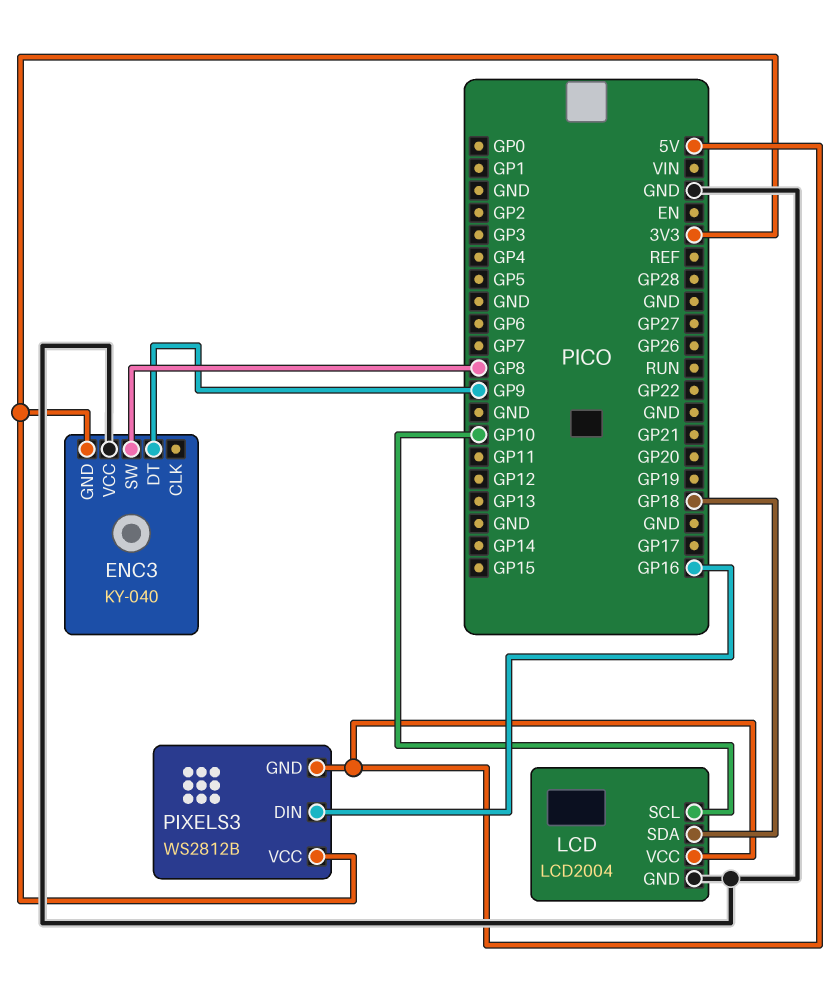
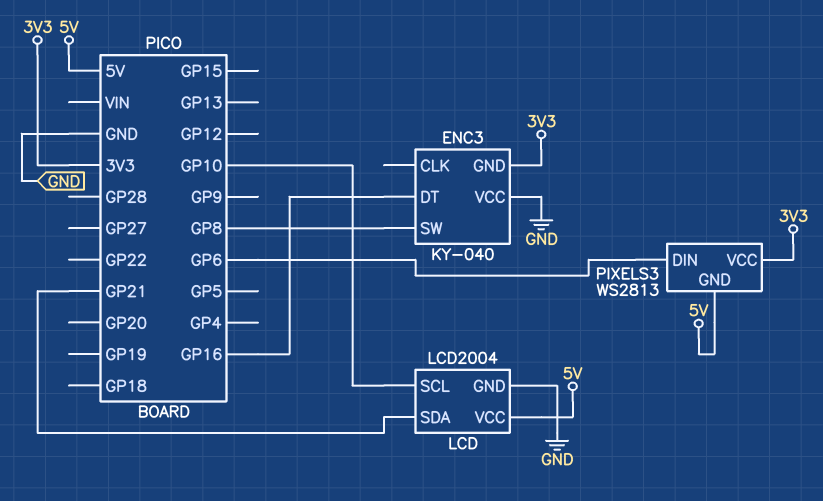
ENC3 pin DT: GP9 -> GP16
LCD pin SDA: GP18 -> GP21
PIXELS3: WS2812B -> WS2813
PIXELS3 pin DIN: GP16 -> GP6

